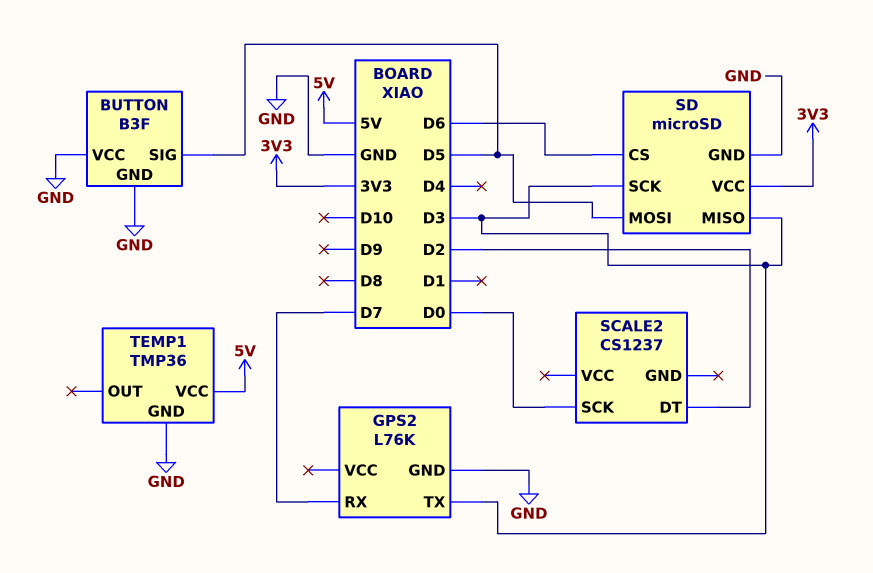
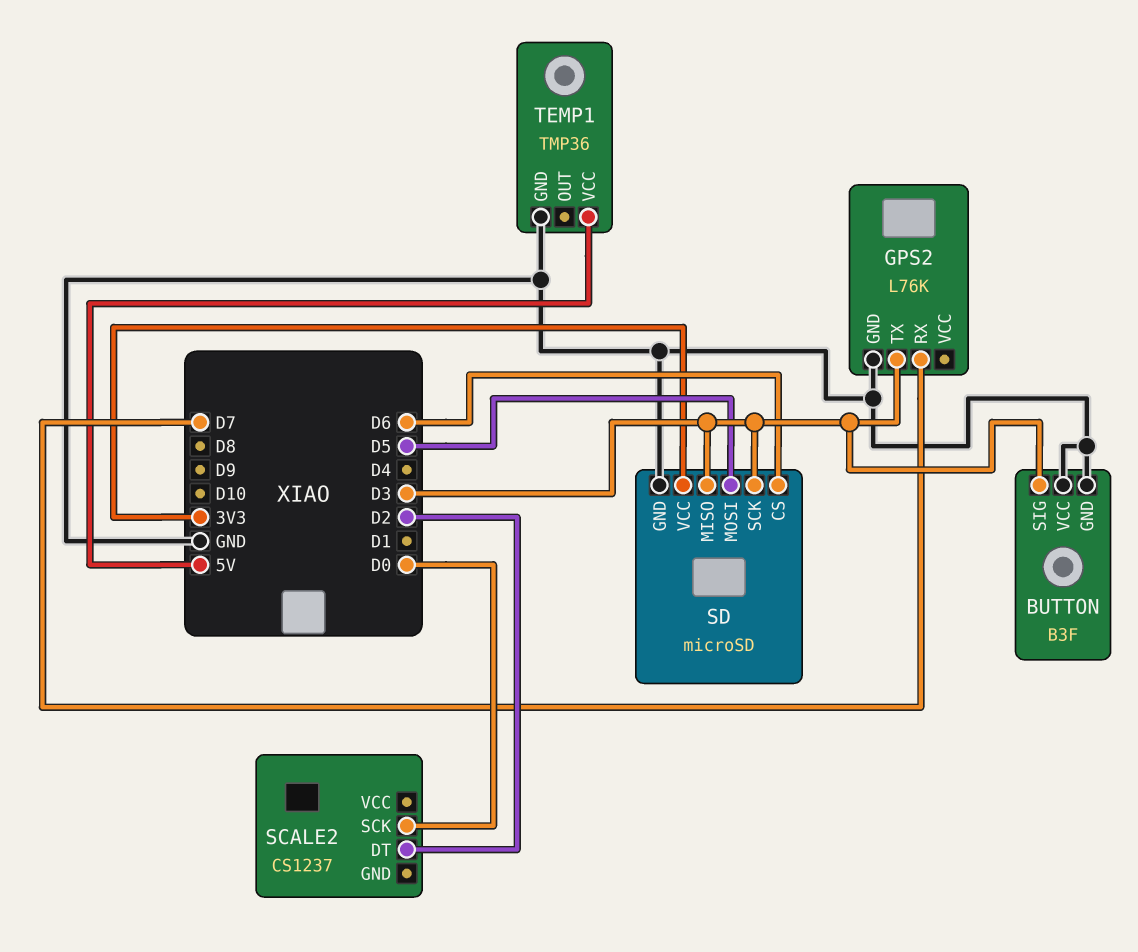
BUTTON pin SIG: D5 -> D3

